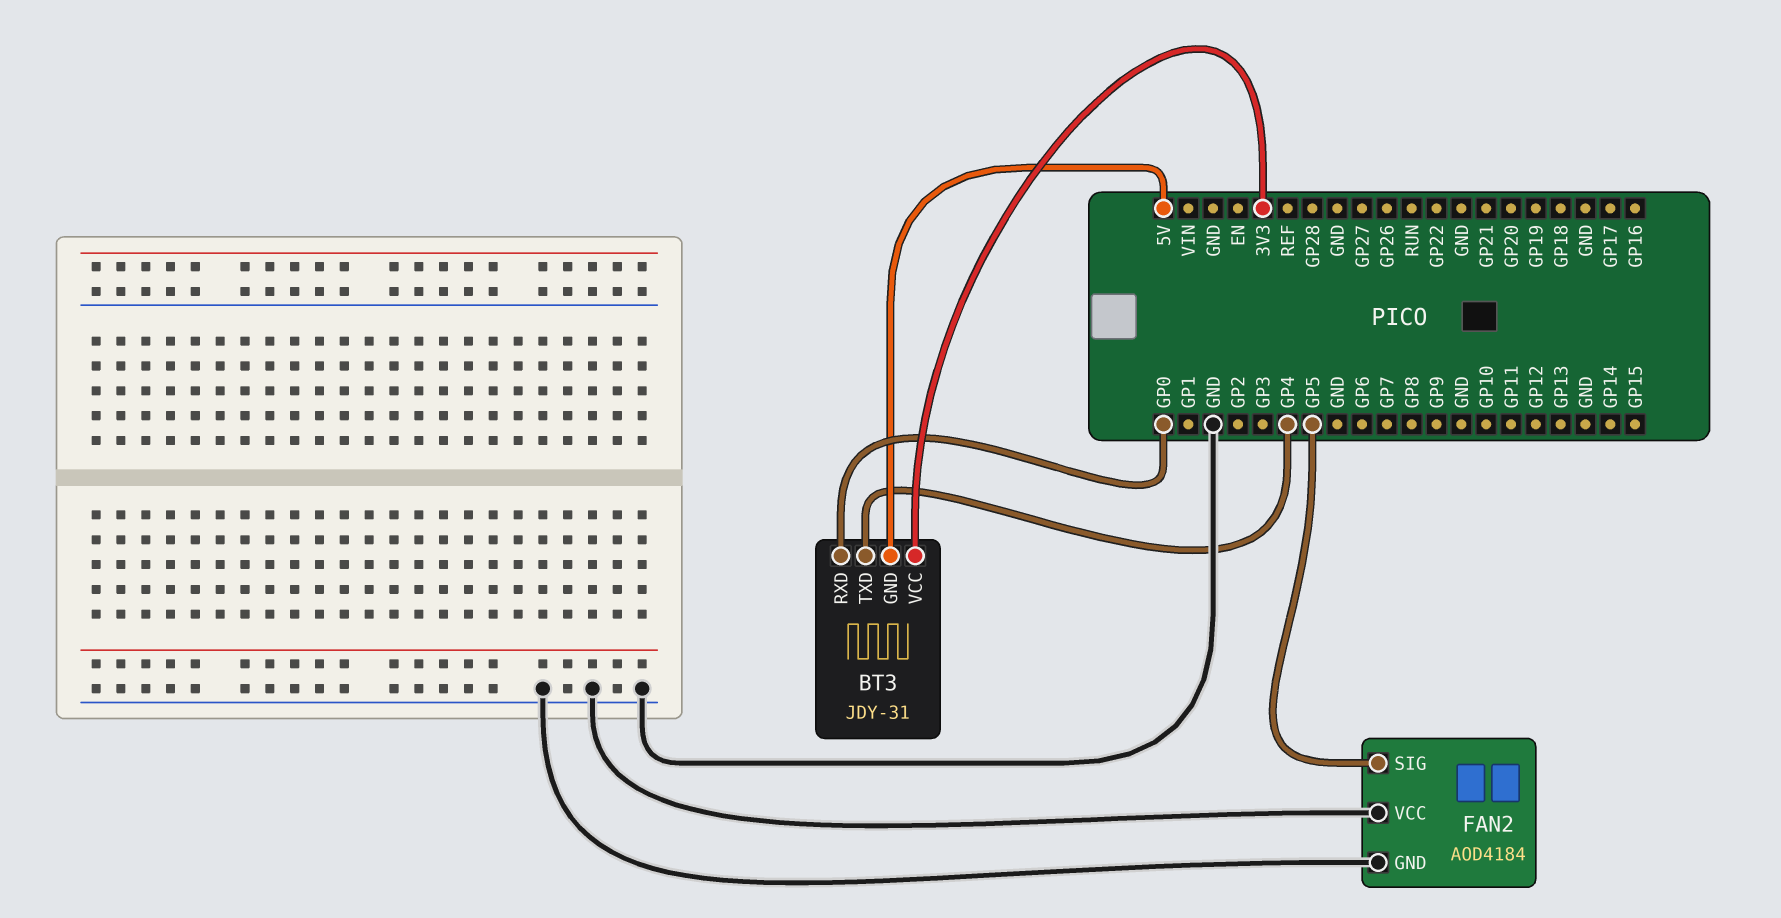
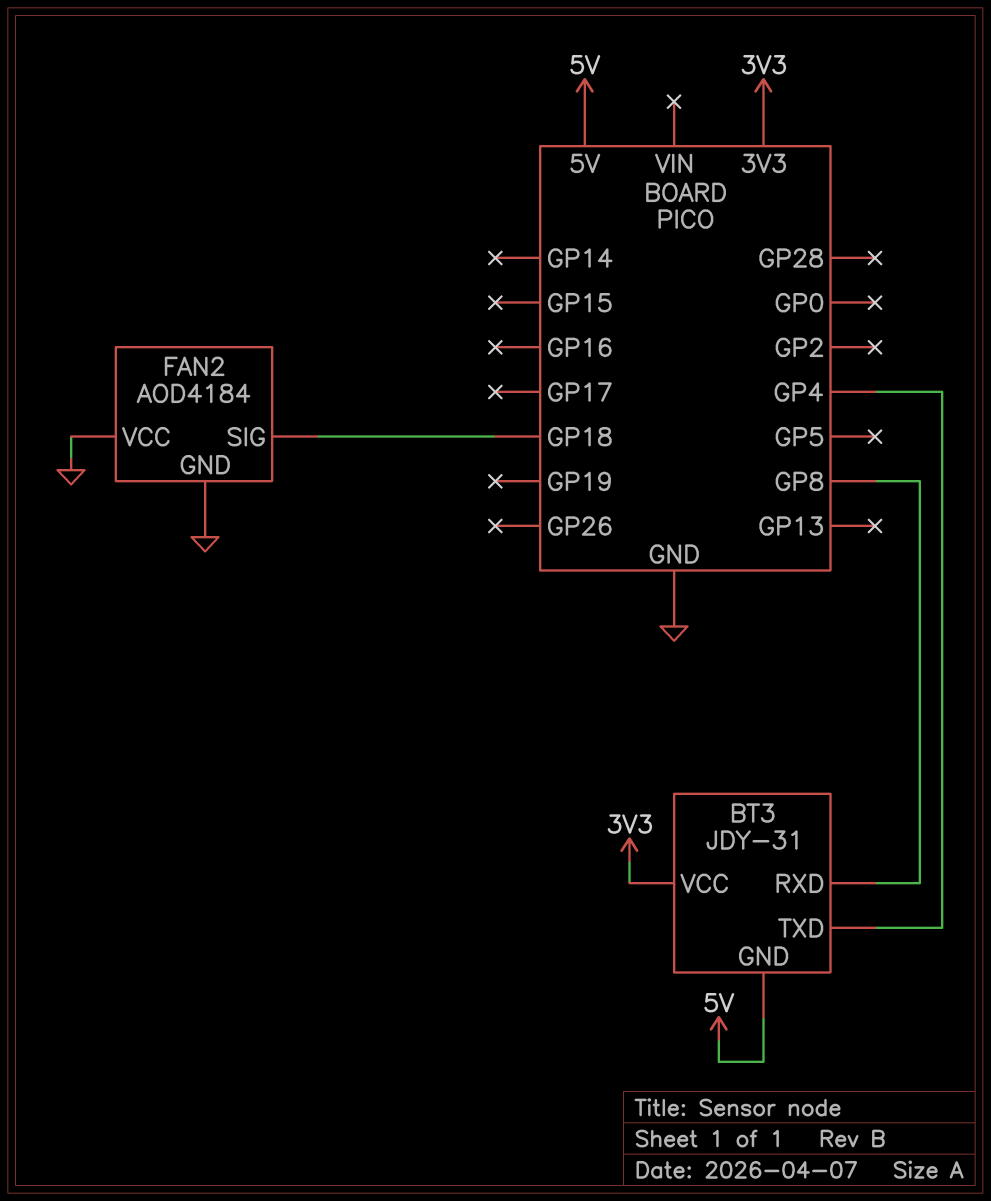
BT3 pin RXD: GP0 -> GP8
FAN2 pin SIG: GP5 -> GP18

